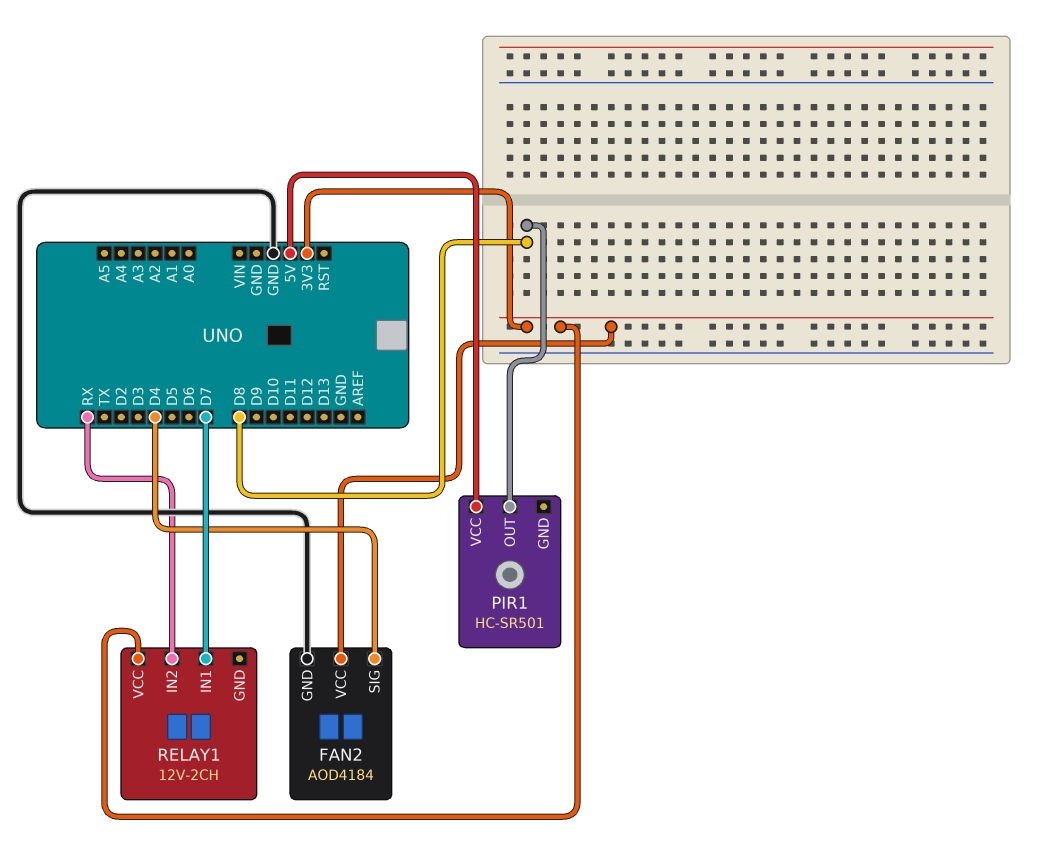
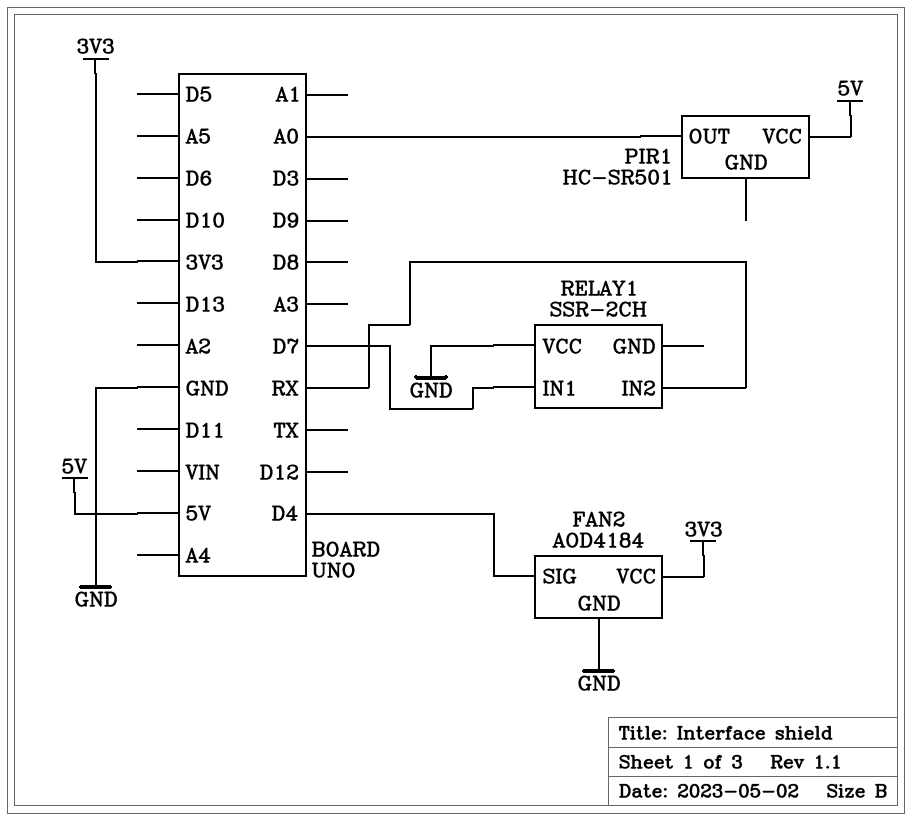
PIR1 pin OUT: D8 -> A0
RELAY1: 12V-2CH -> SSR-2CH
RELAY1 pin VCC: 3V3 -> GND

